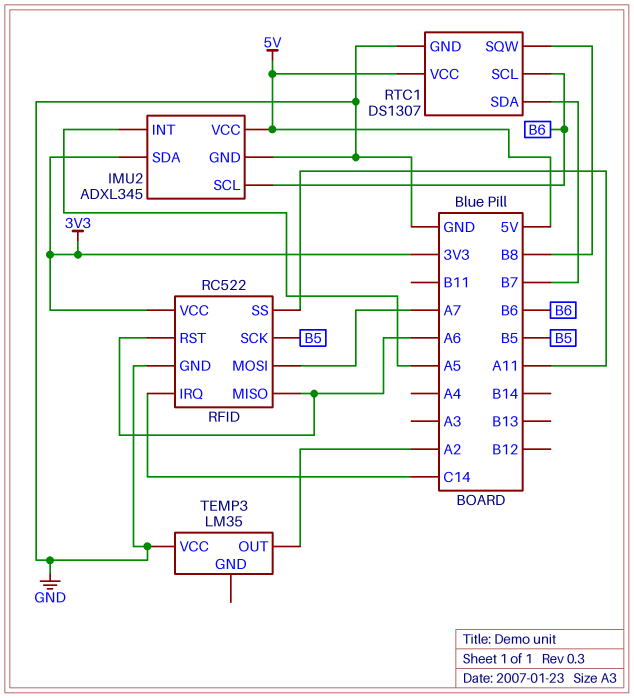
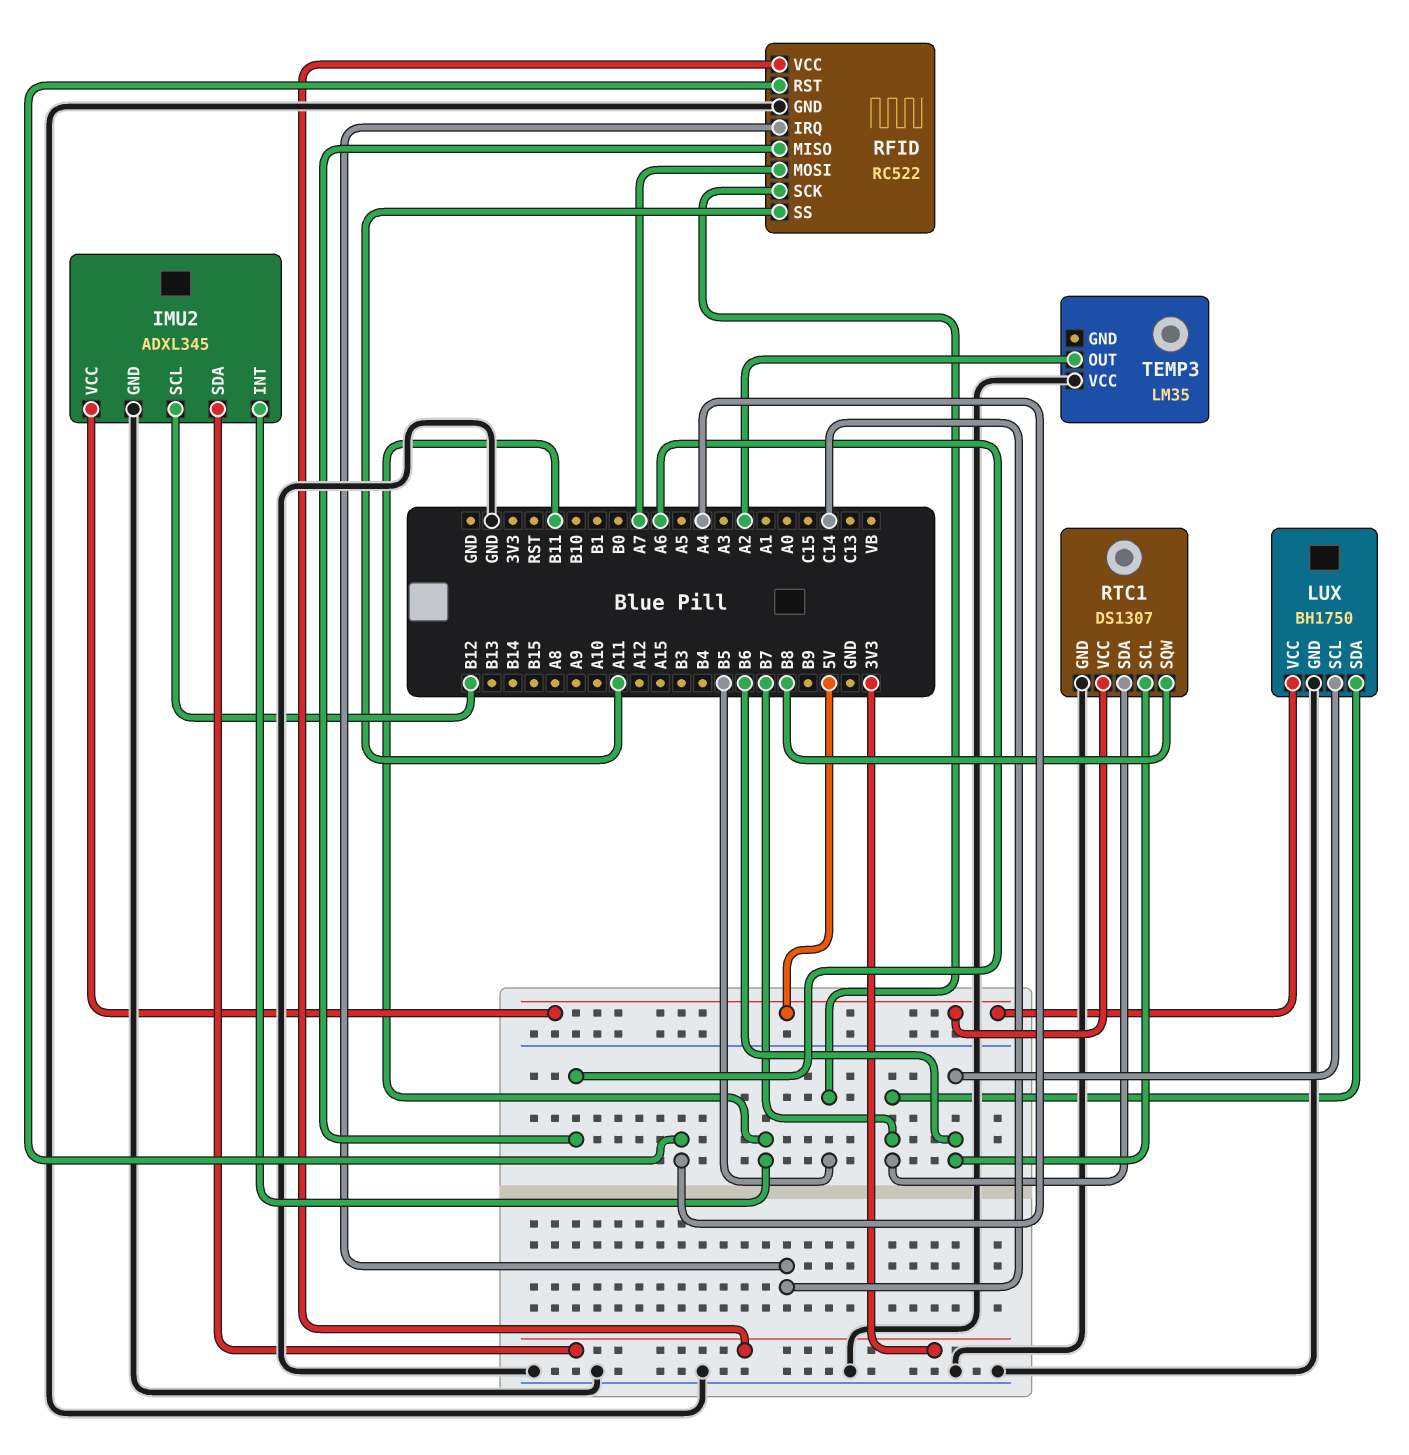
IMU2 pin INT: A5 -> B11
IMU2 pin SCL: B6 -> B12
LUX: none -> BH1750
LUX pin GND: none -> GND
LUX pin SCL: none -> B6
LUX pin SDA: none -> B7
LUX pin VCC: none -> 5V
RFID pin RST: A6 -> A4

